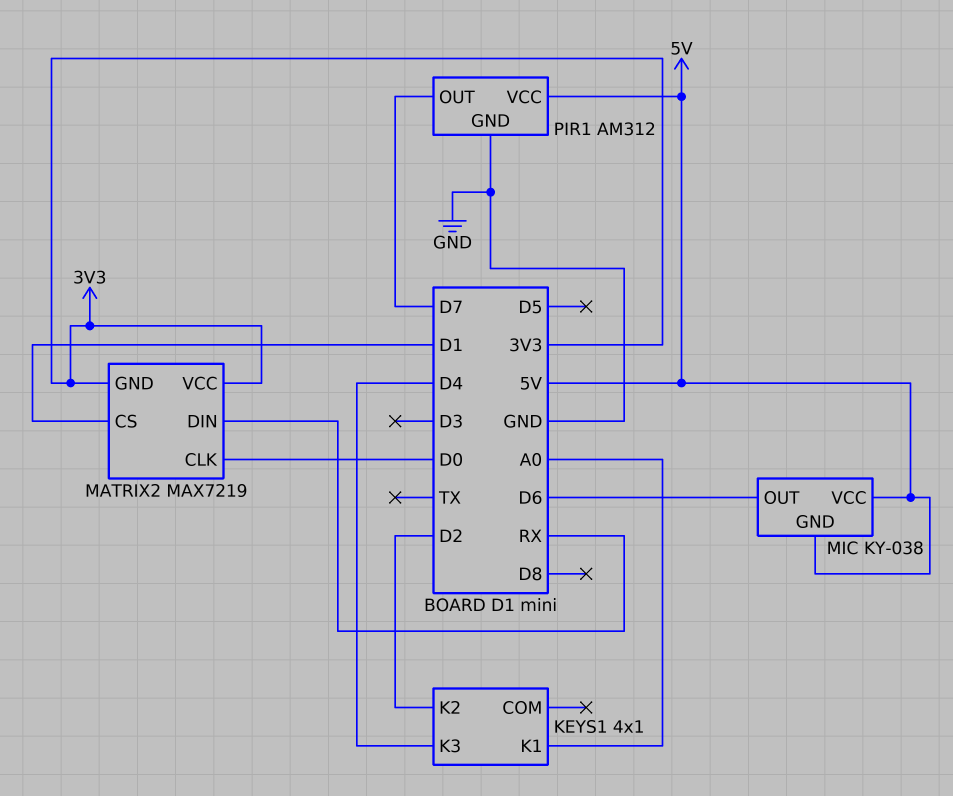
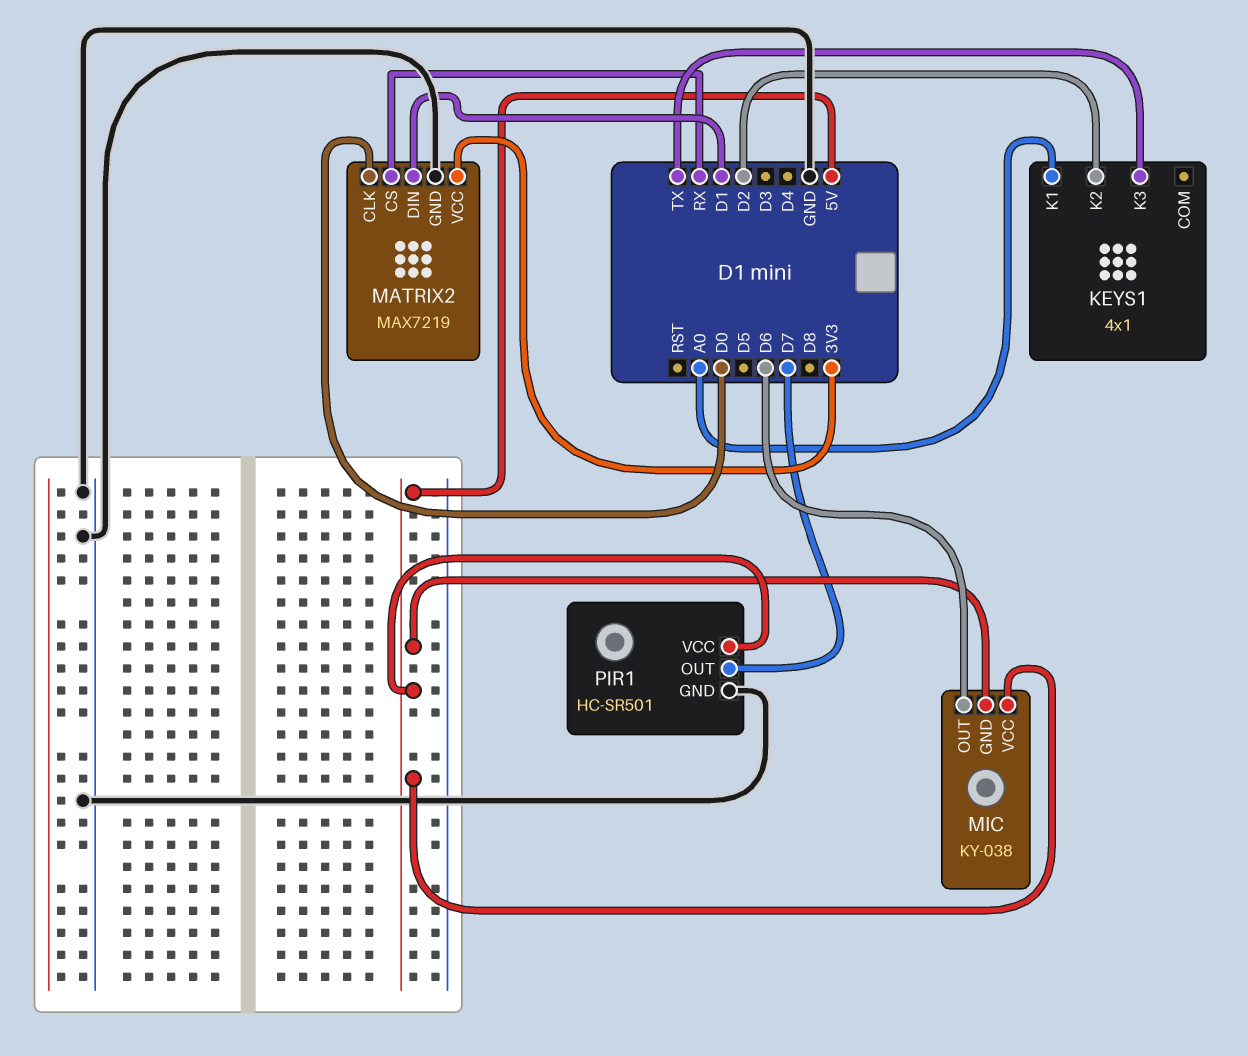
KEYS1 pin K3: D4 -> TX
MATRIX2 pin CS: D1 -> RX
MATRIX2 pin DIN: RX -> D1
MATRIX2 pin GND: 3V3 -> GND
PIR1: AM312 -> HC-SR501

